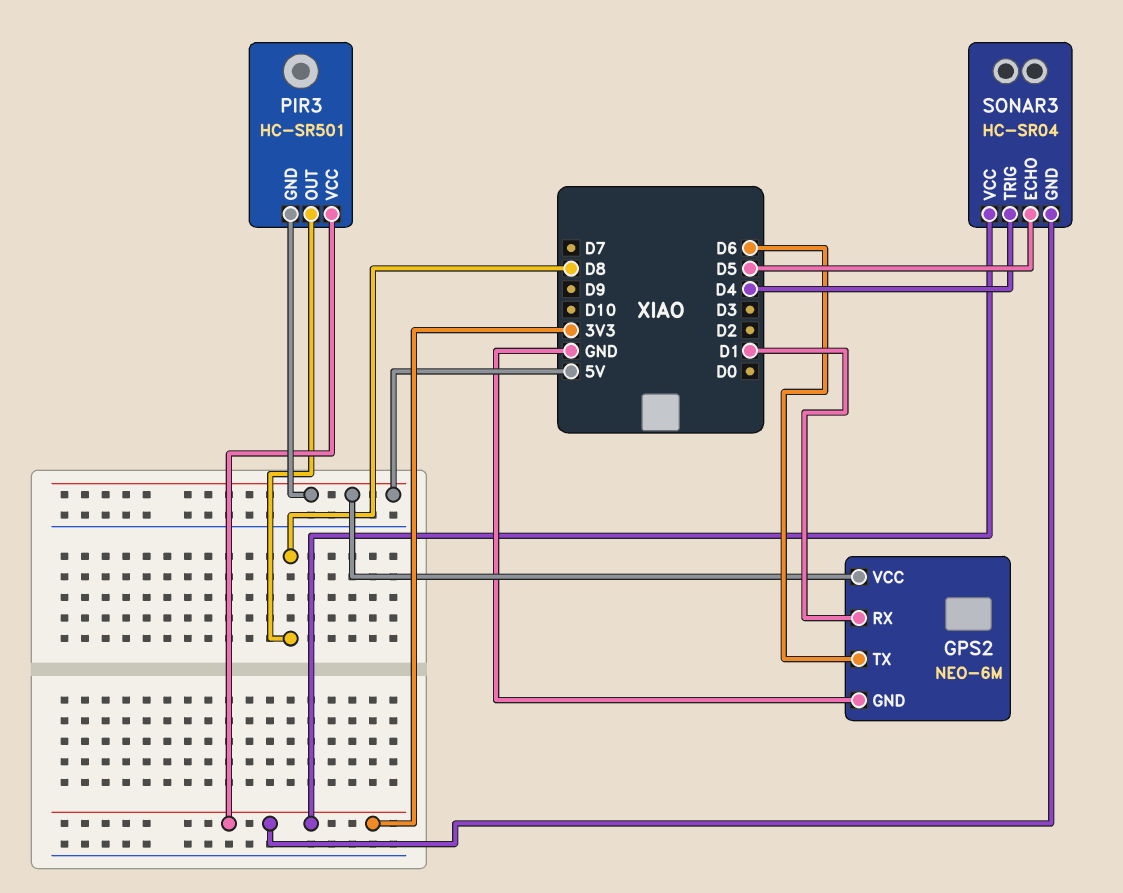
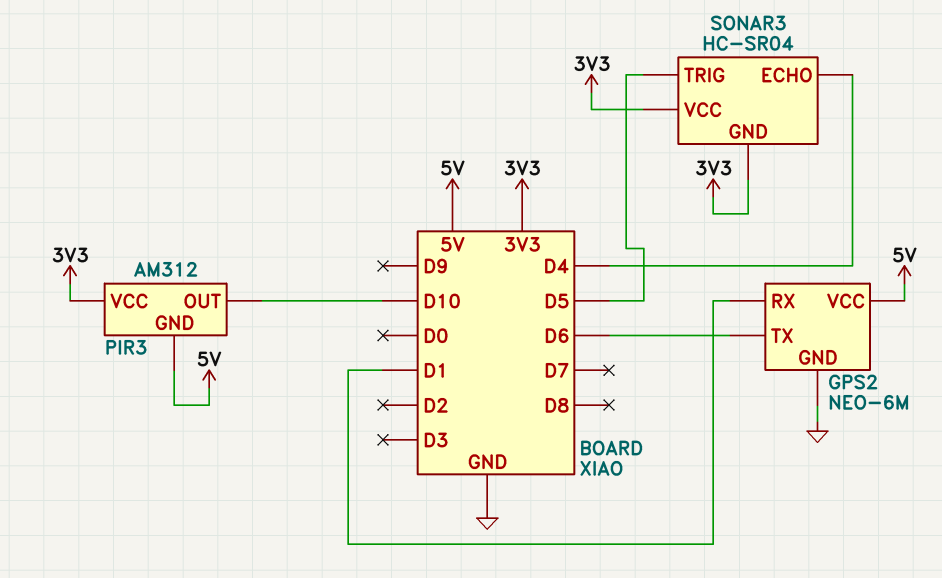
PIR3: HC-SR501 -> AM312
PIR3 pin OUT: D8 -> D10
SONAR3 pin ECHO: D5 -> D4
SONAR3 pin TRIG: D4 -> D5

